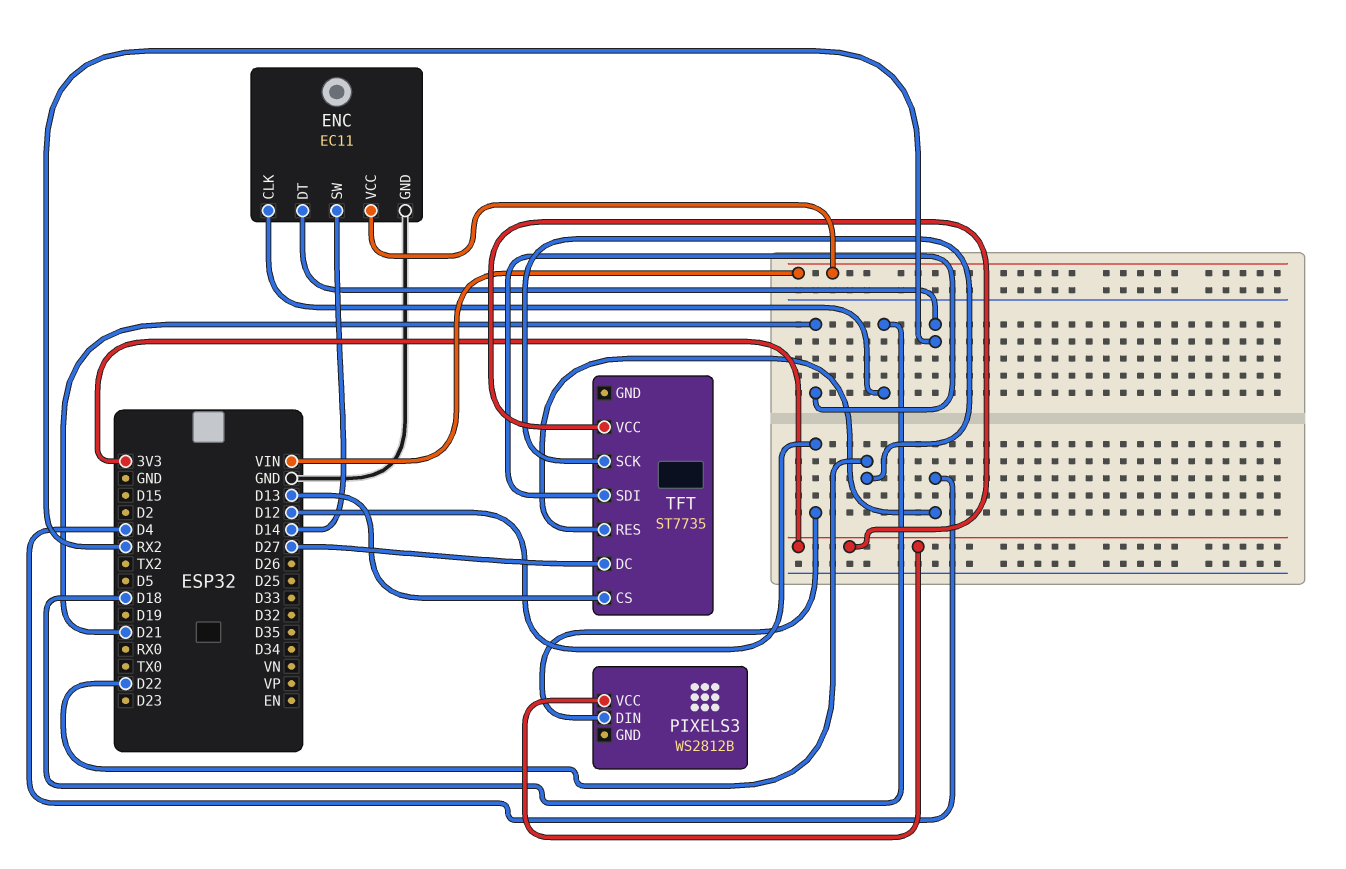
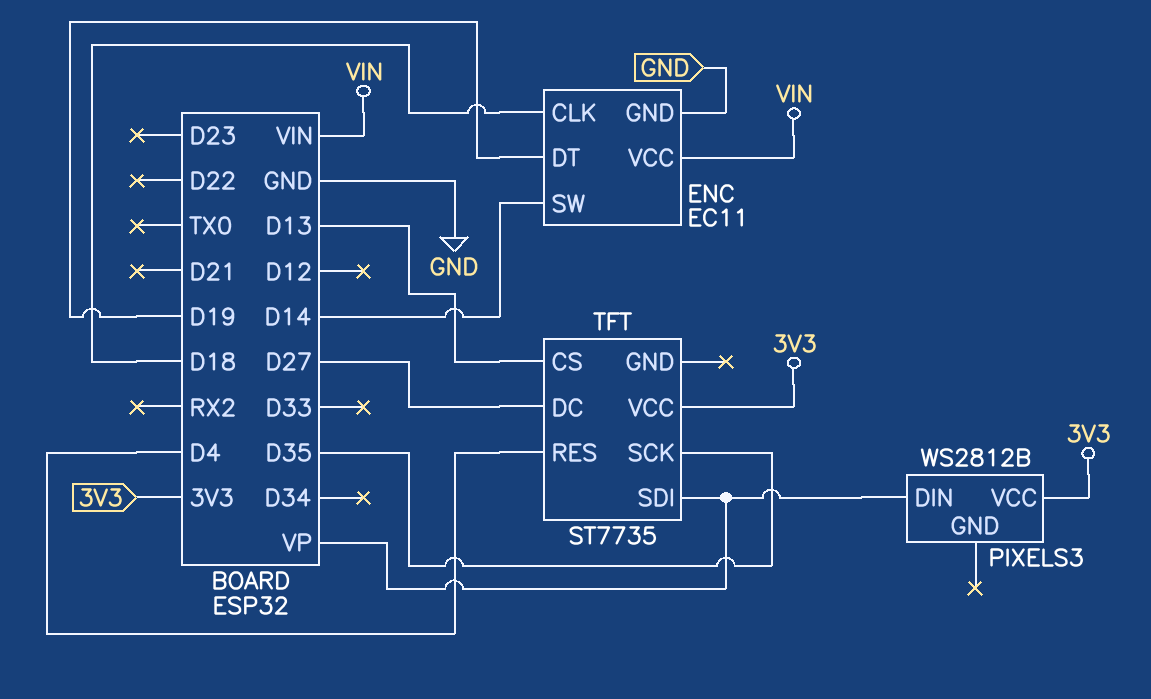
ENC pin DT: RX2 -> D19
PIXELS3 pin DIN: D12 -> VP
TFT pin SCK: D22 -> D35
TFT pin SDI: D21 -> VP

